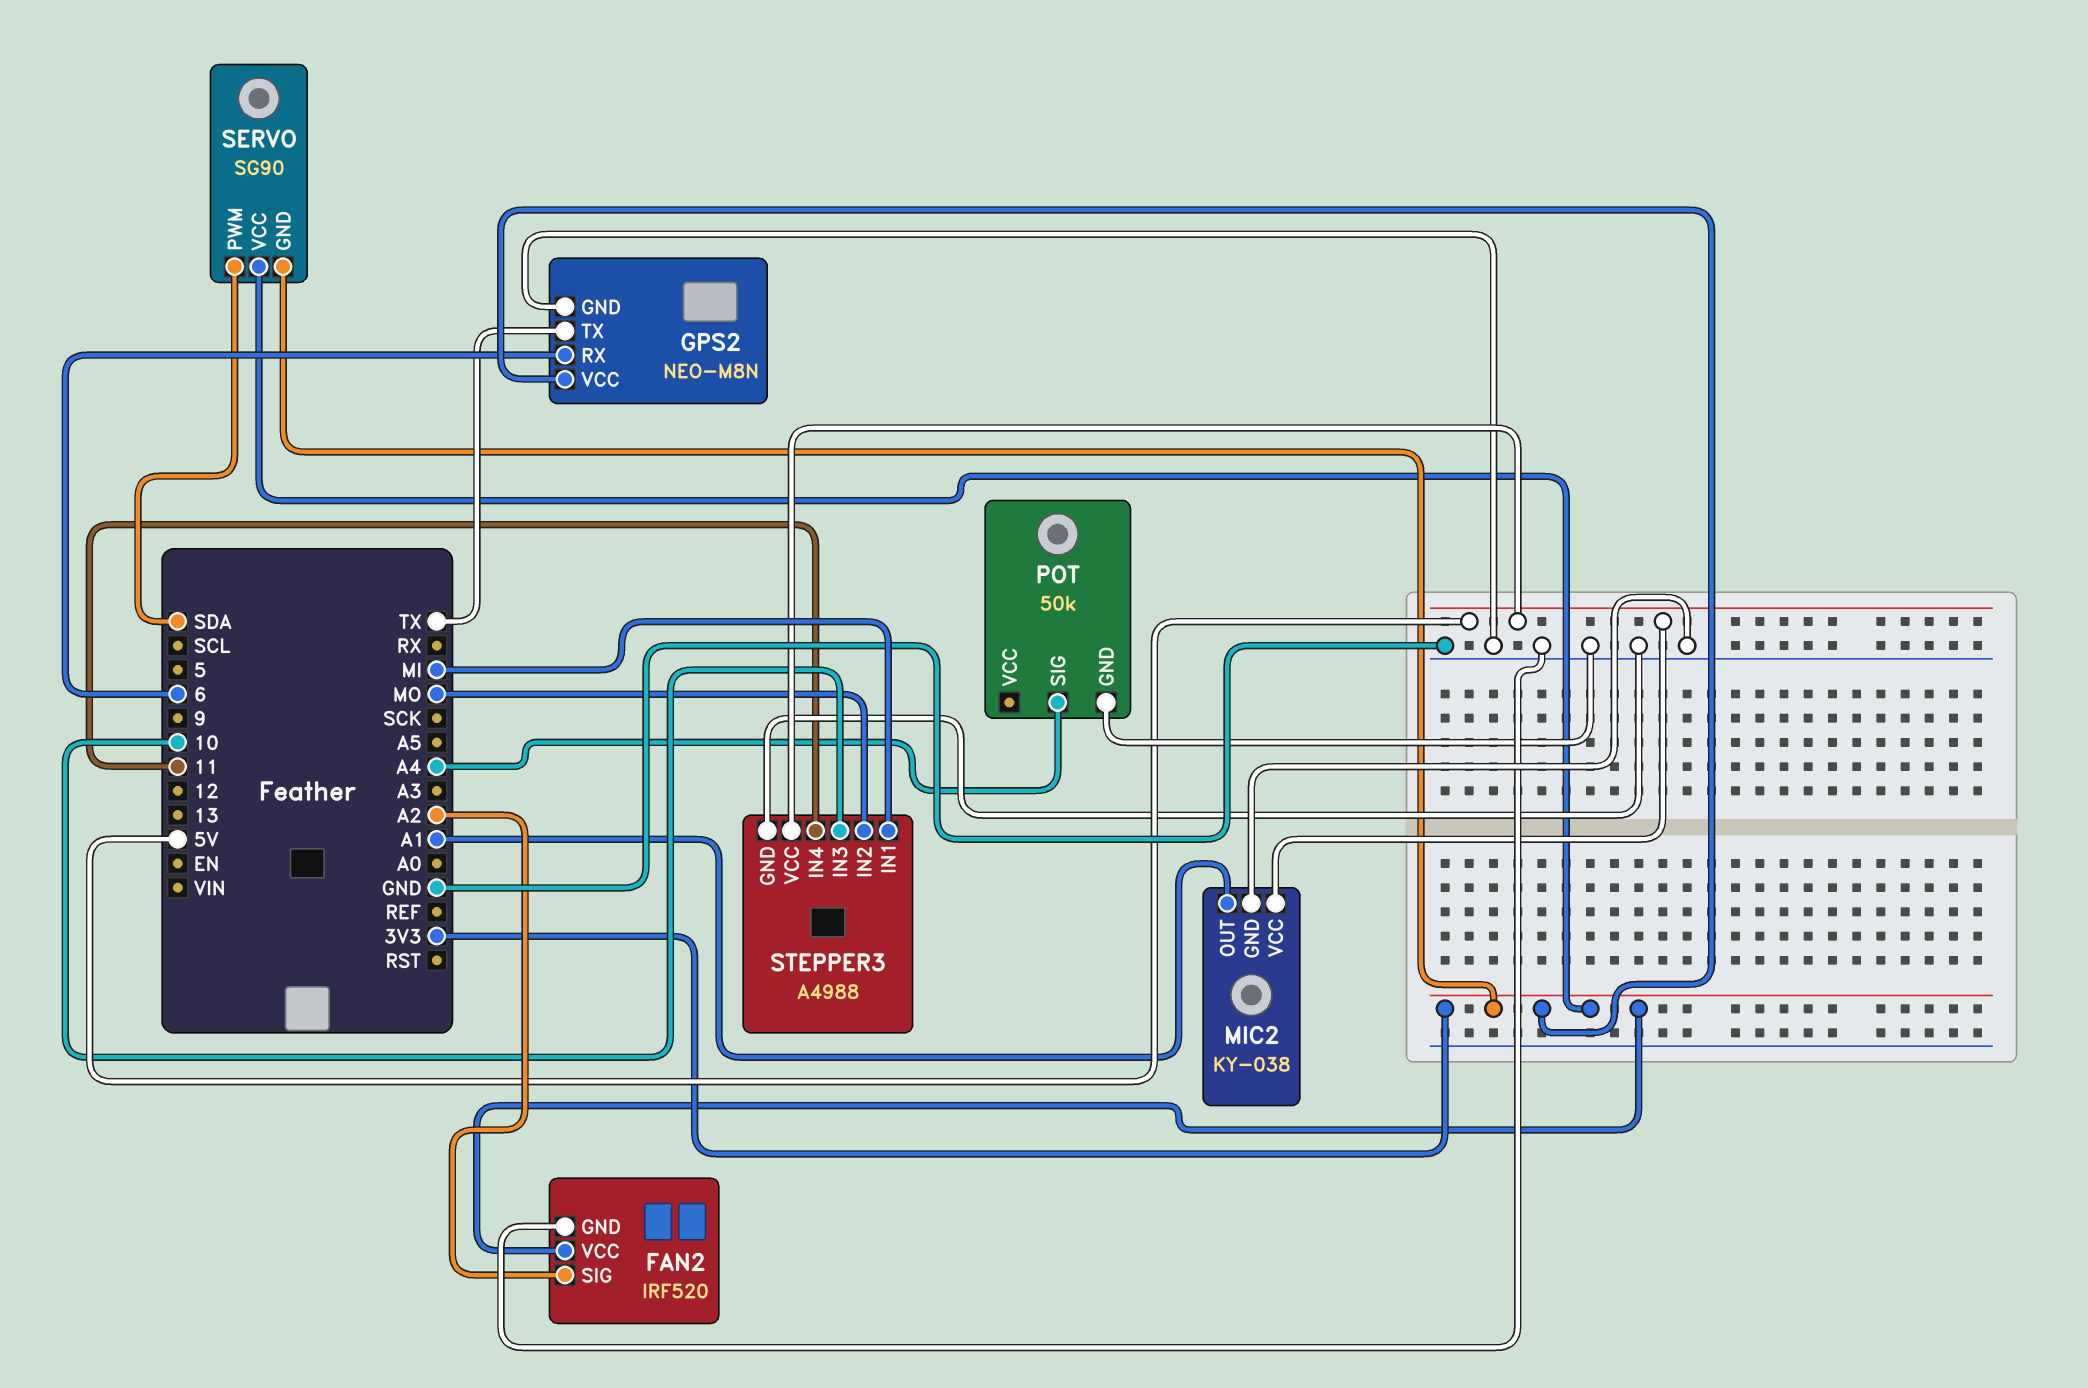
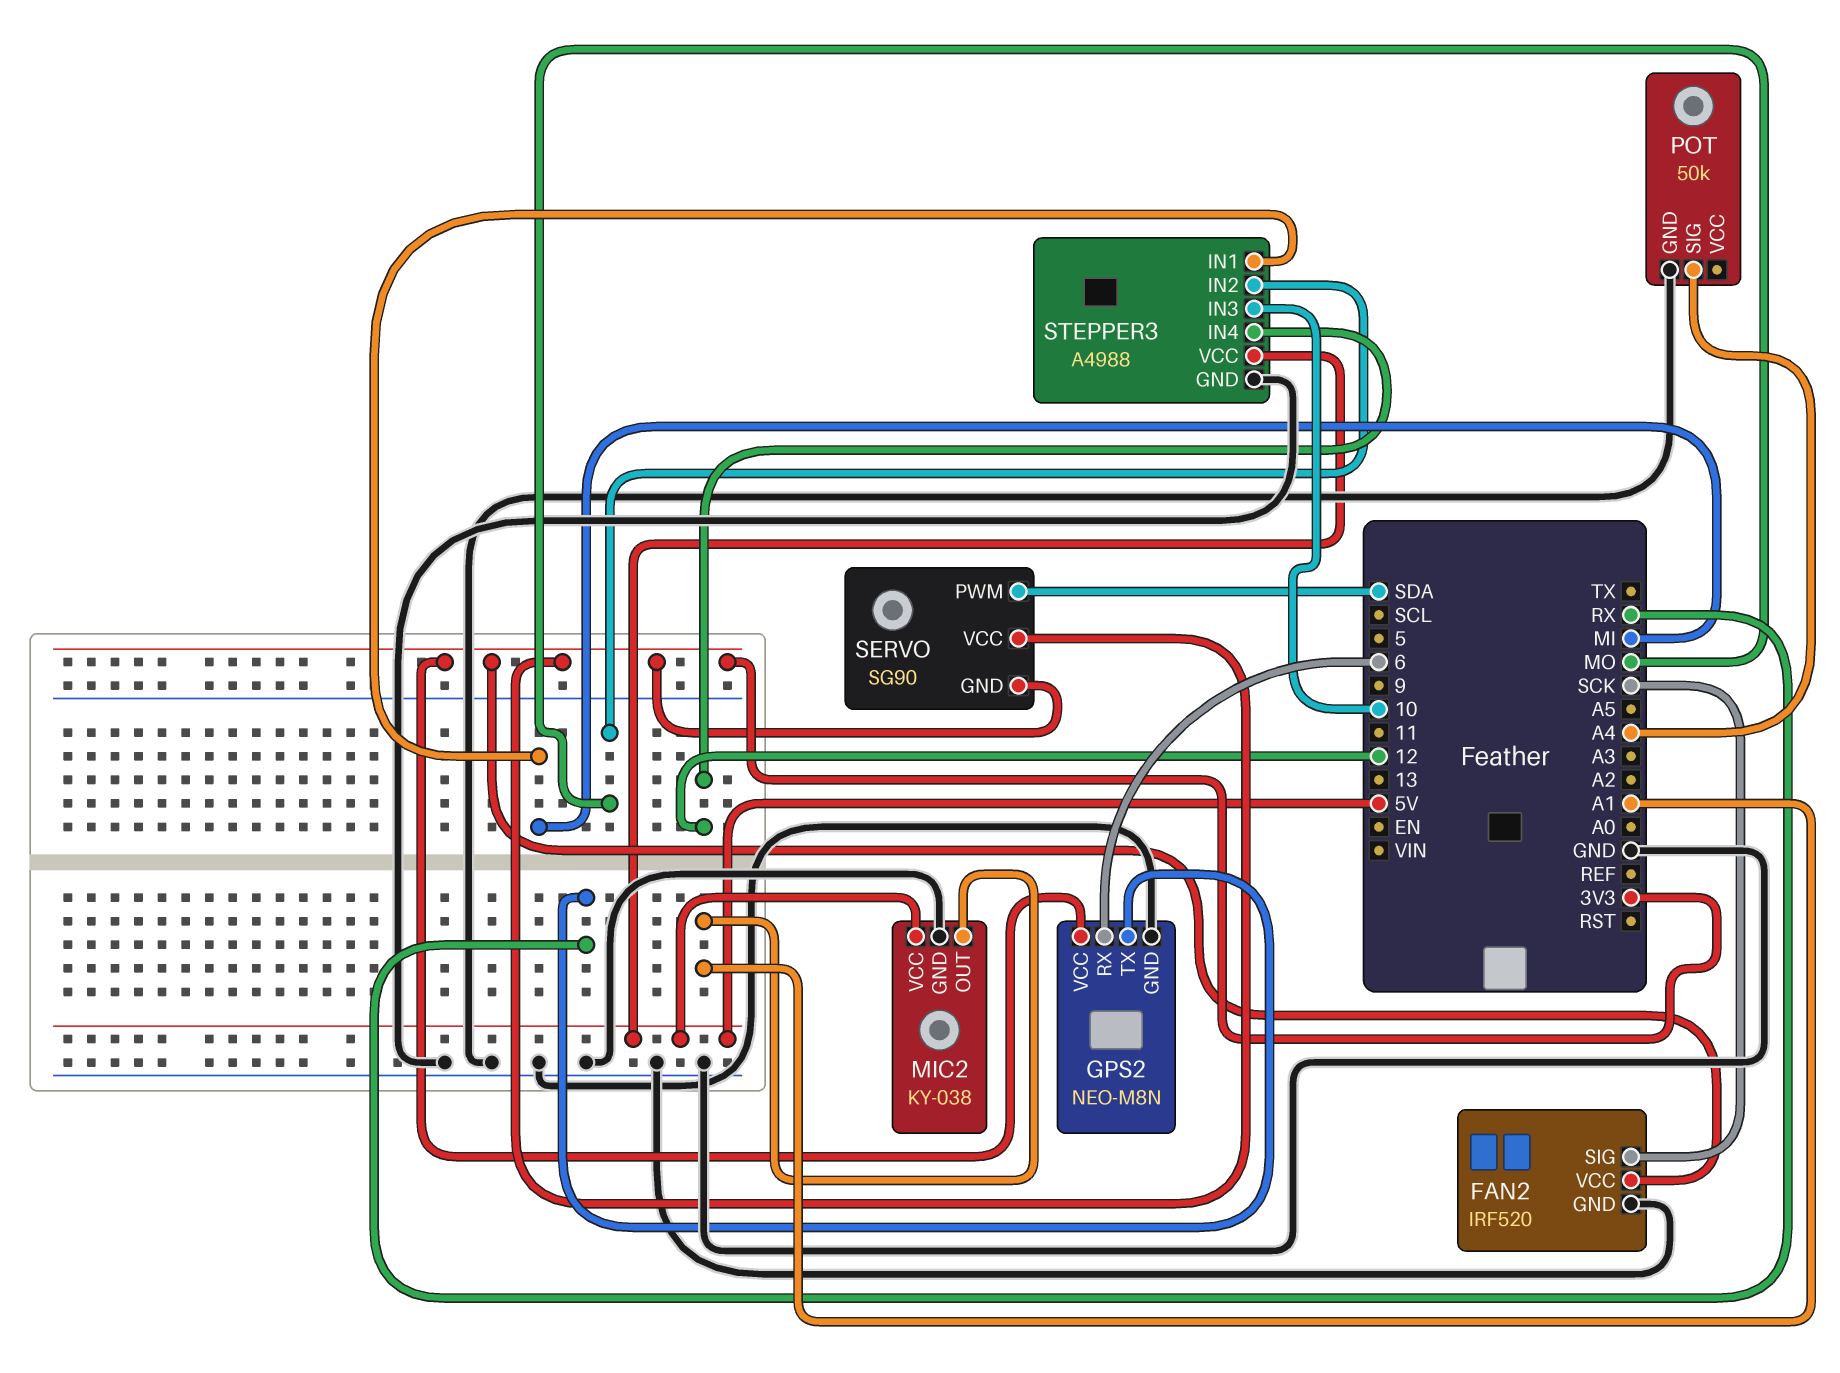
FAN2 pin SIG: A2 -> SCK
GPS2 pin TX: TX -> RX
STEPPER3 pin IN4: 11 -> 12

